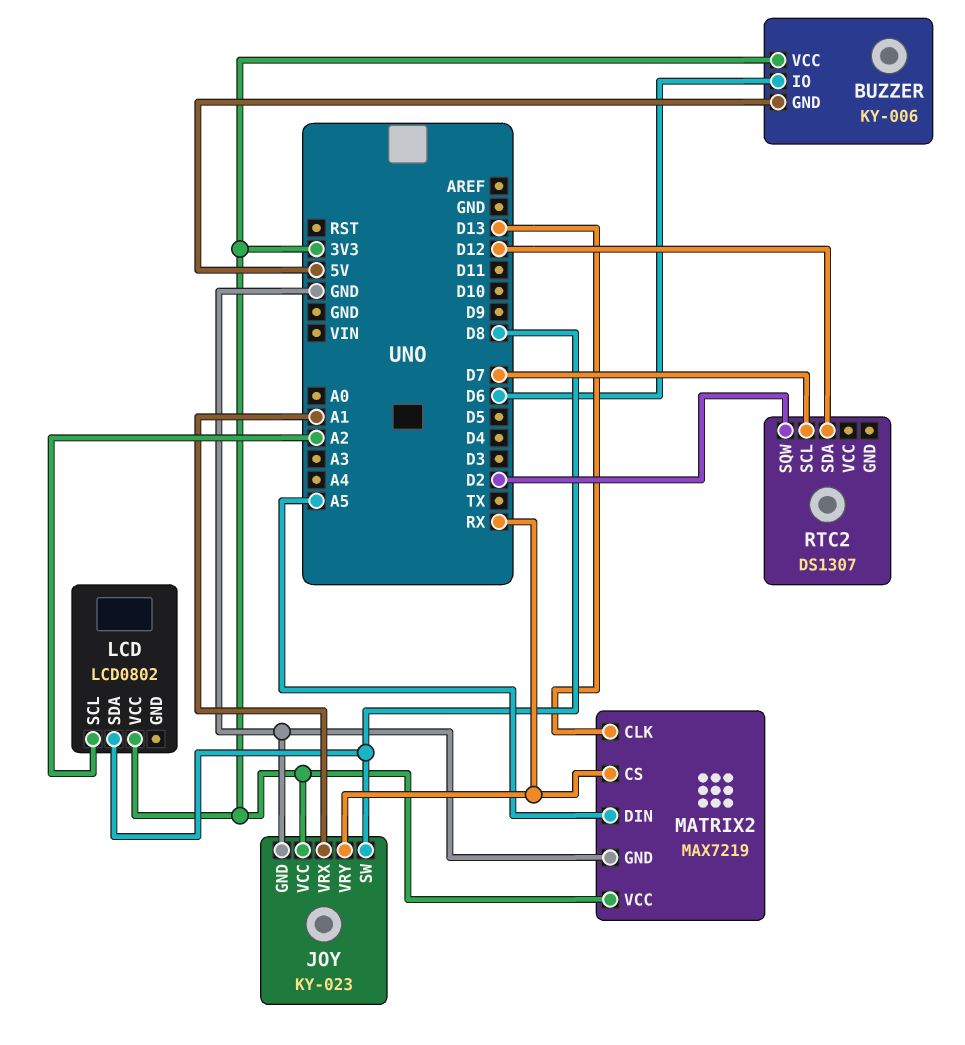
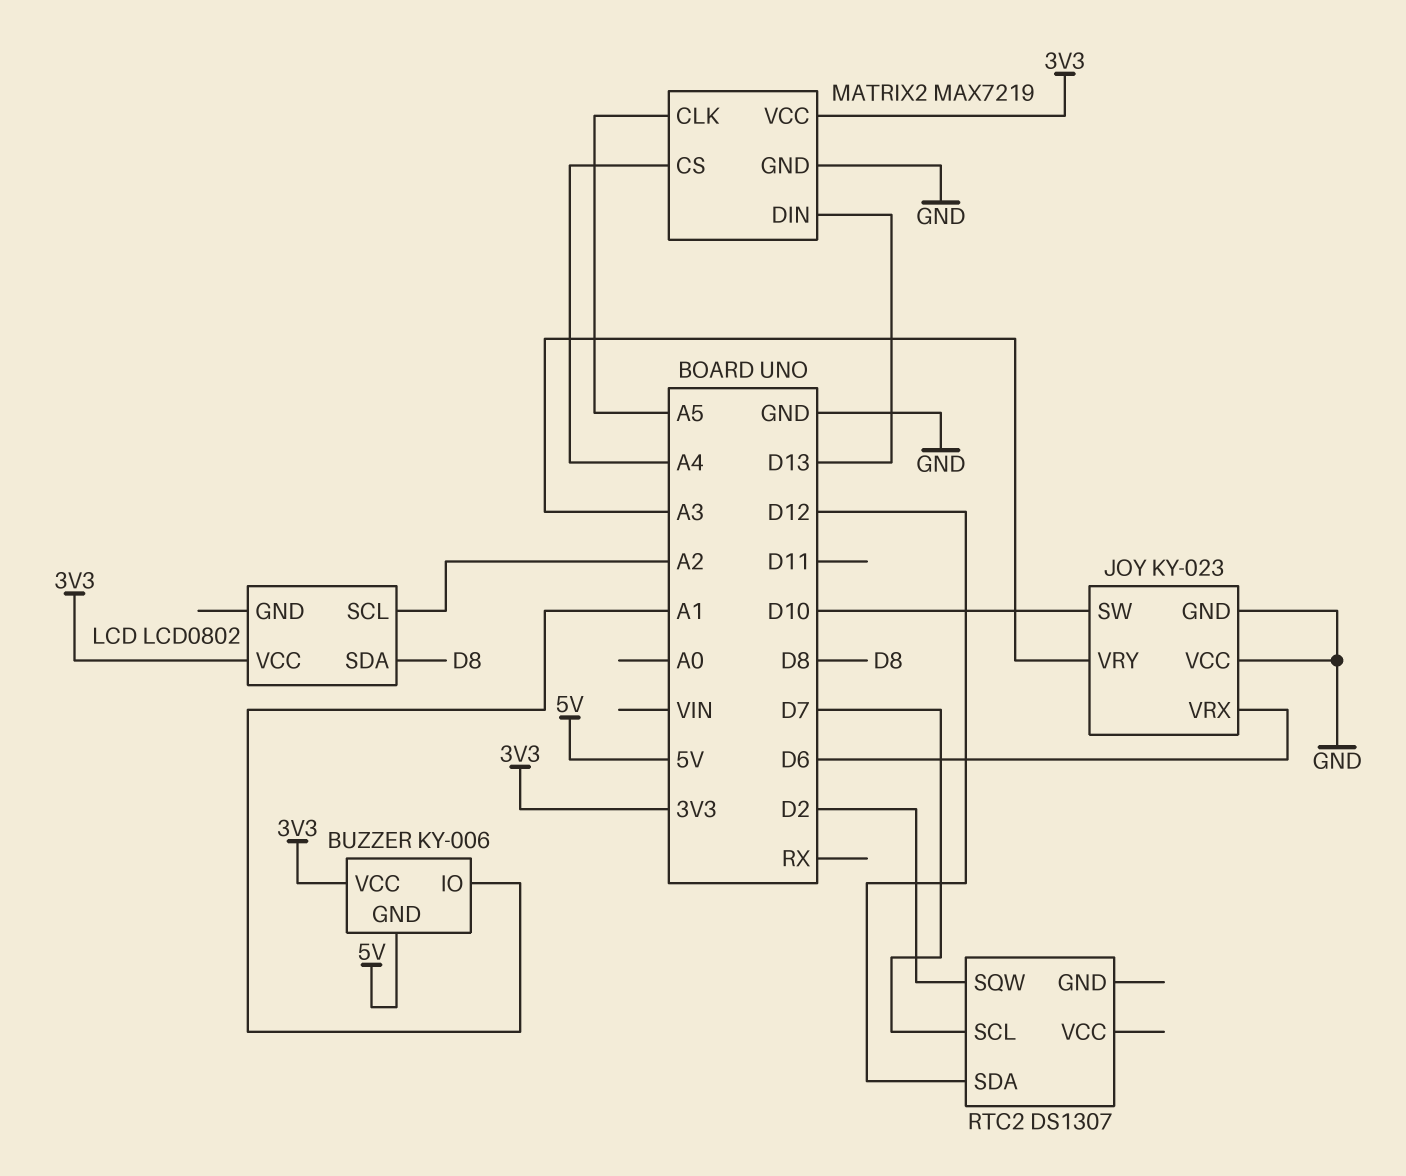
BUZZER pin IO: D6 -> A1
JOY pin SW: D8 -> D10
JOY pin VCC: 3V3 -> GND
JOY pin VRX: A1 -> D6
JOY pin VRY: RX -> A3
MATRIX2 pin CLK: D13 -> A5
MATRIX2 pin CS: RX -> A4
MATRIX2 pin DIN: A5 -> D13

